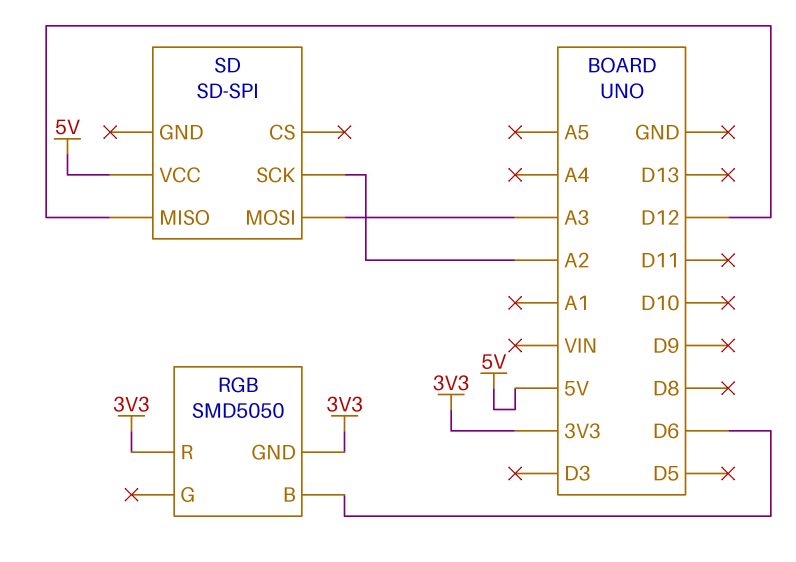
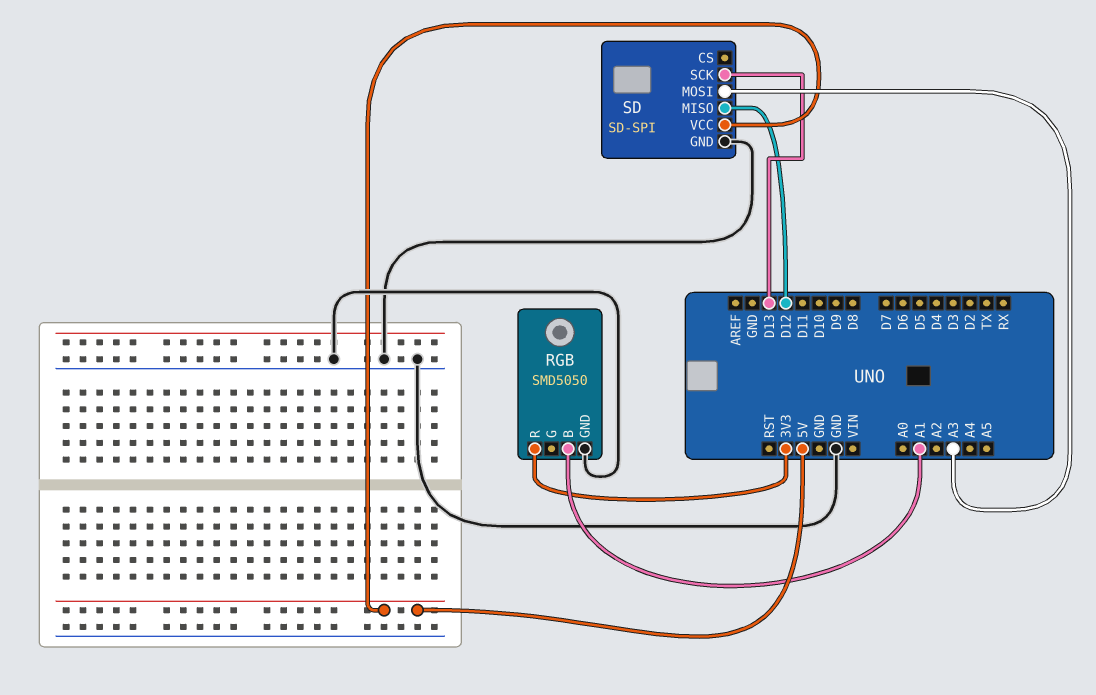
RGB pin B: D6 -> A1
RGB pin GND: 3V3 -> GND
SD pin GND: none -> GND
SD pin SCK: A2 -> D13

